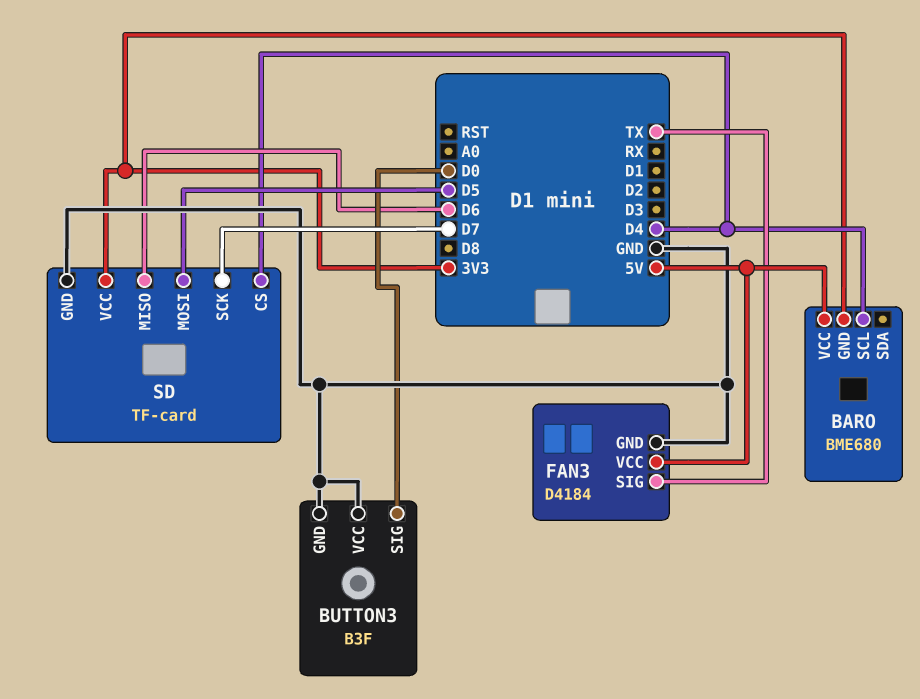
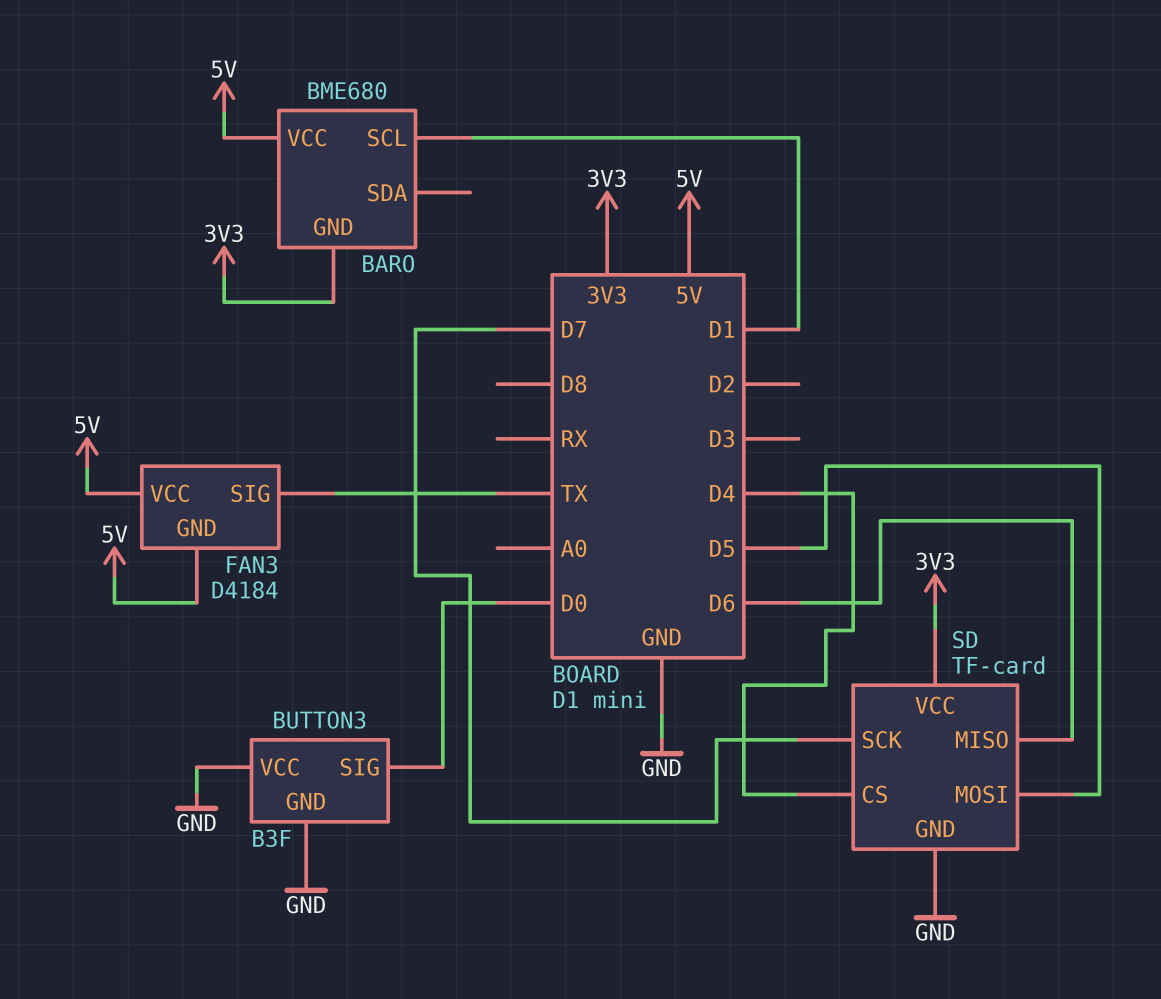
BARO pin SCL: D4 -> D1
FAN3 pin GND: GND -> 5V

